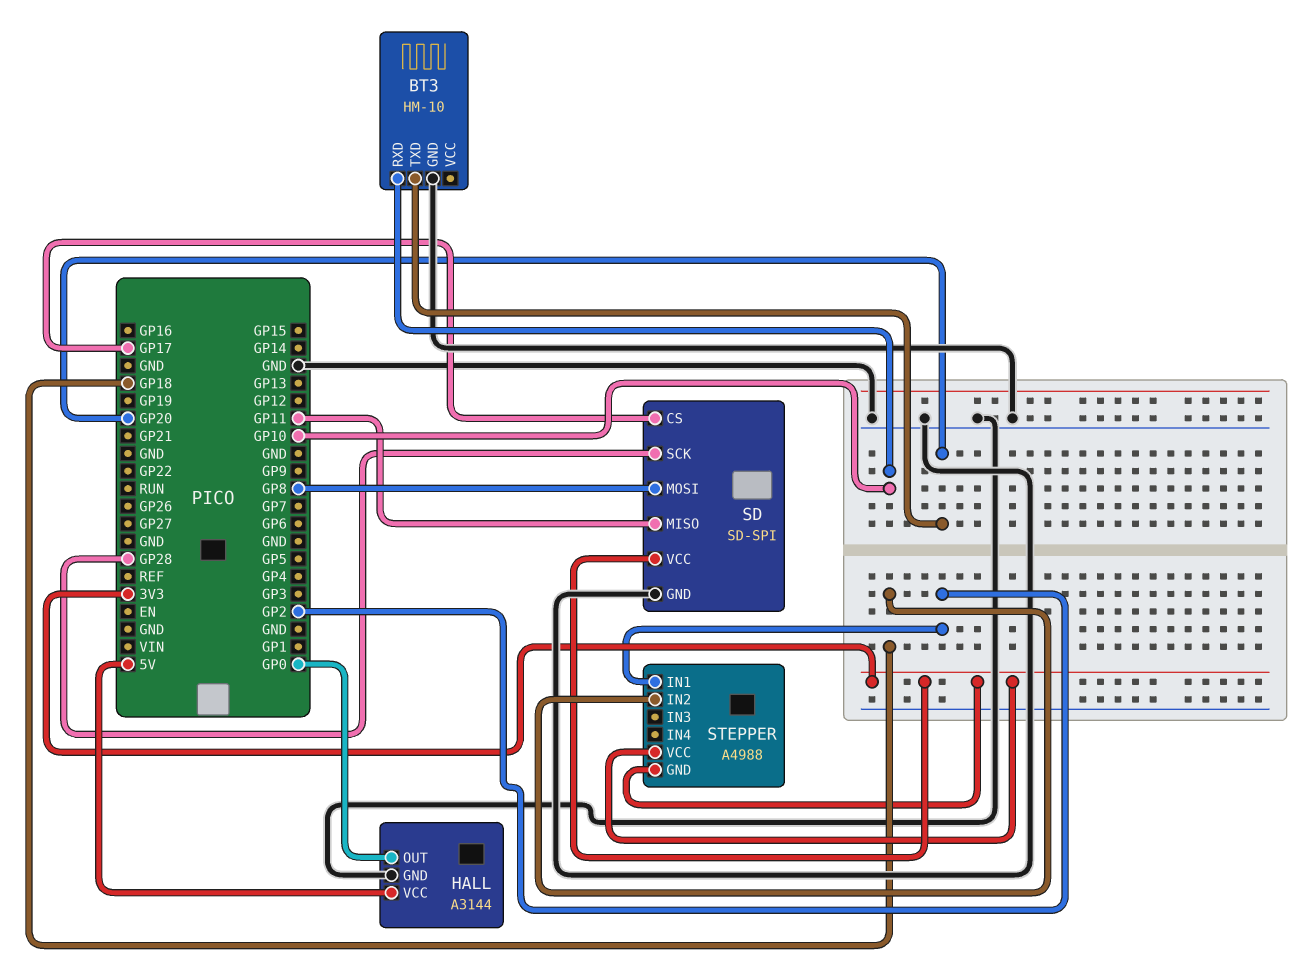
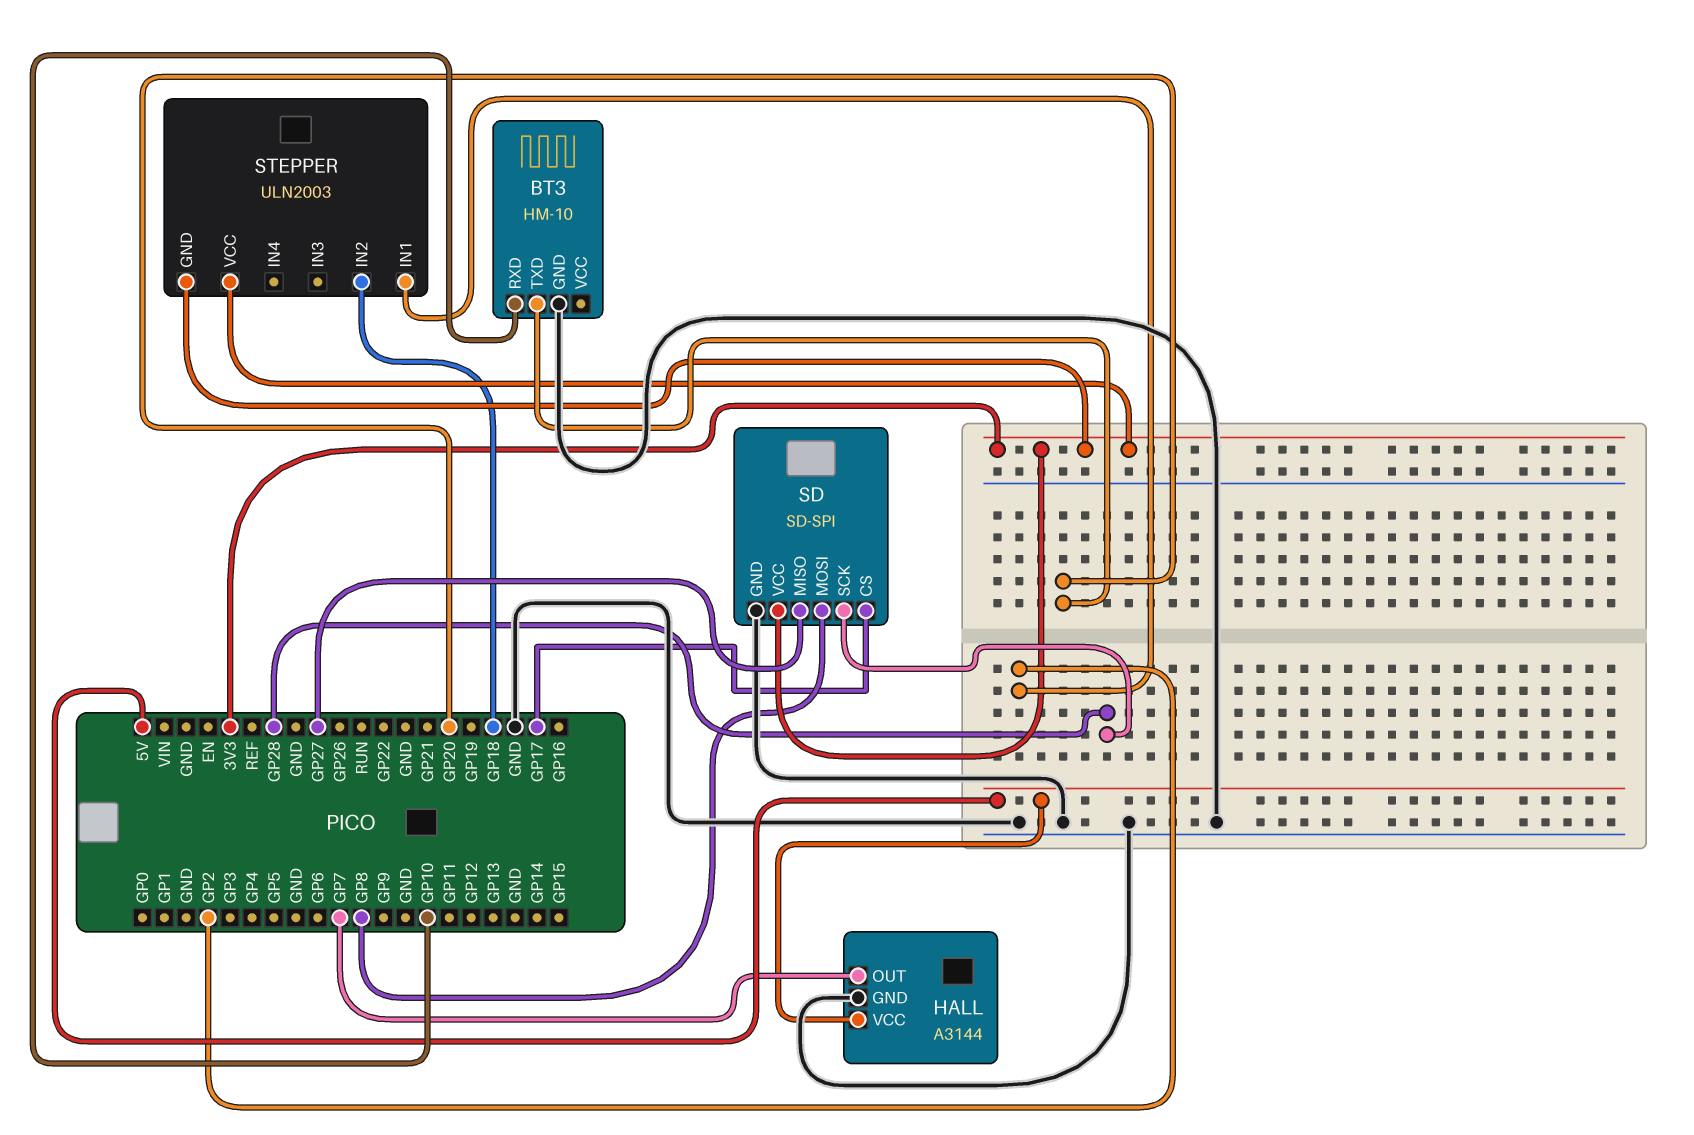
HALL pin OUT: GP0 -> GP7
SD pin MISO: GP11 -> GP27
STEPPER: A4988 -> ULN2003

